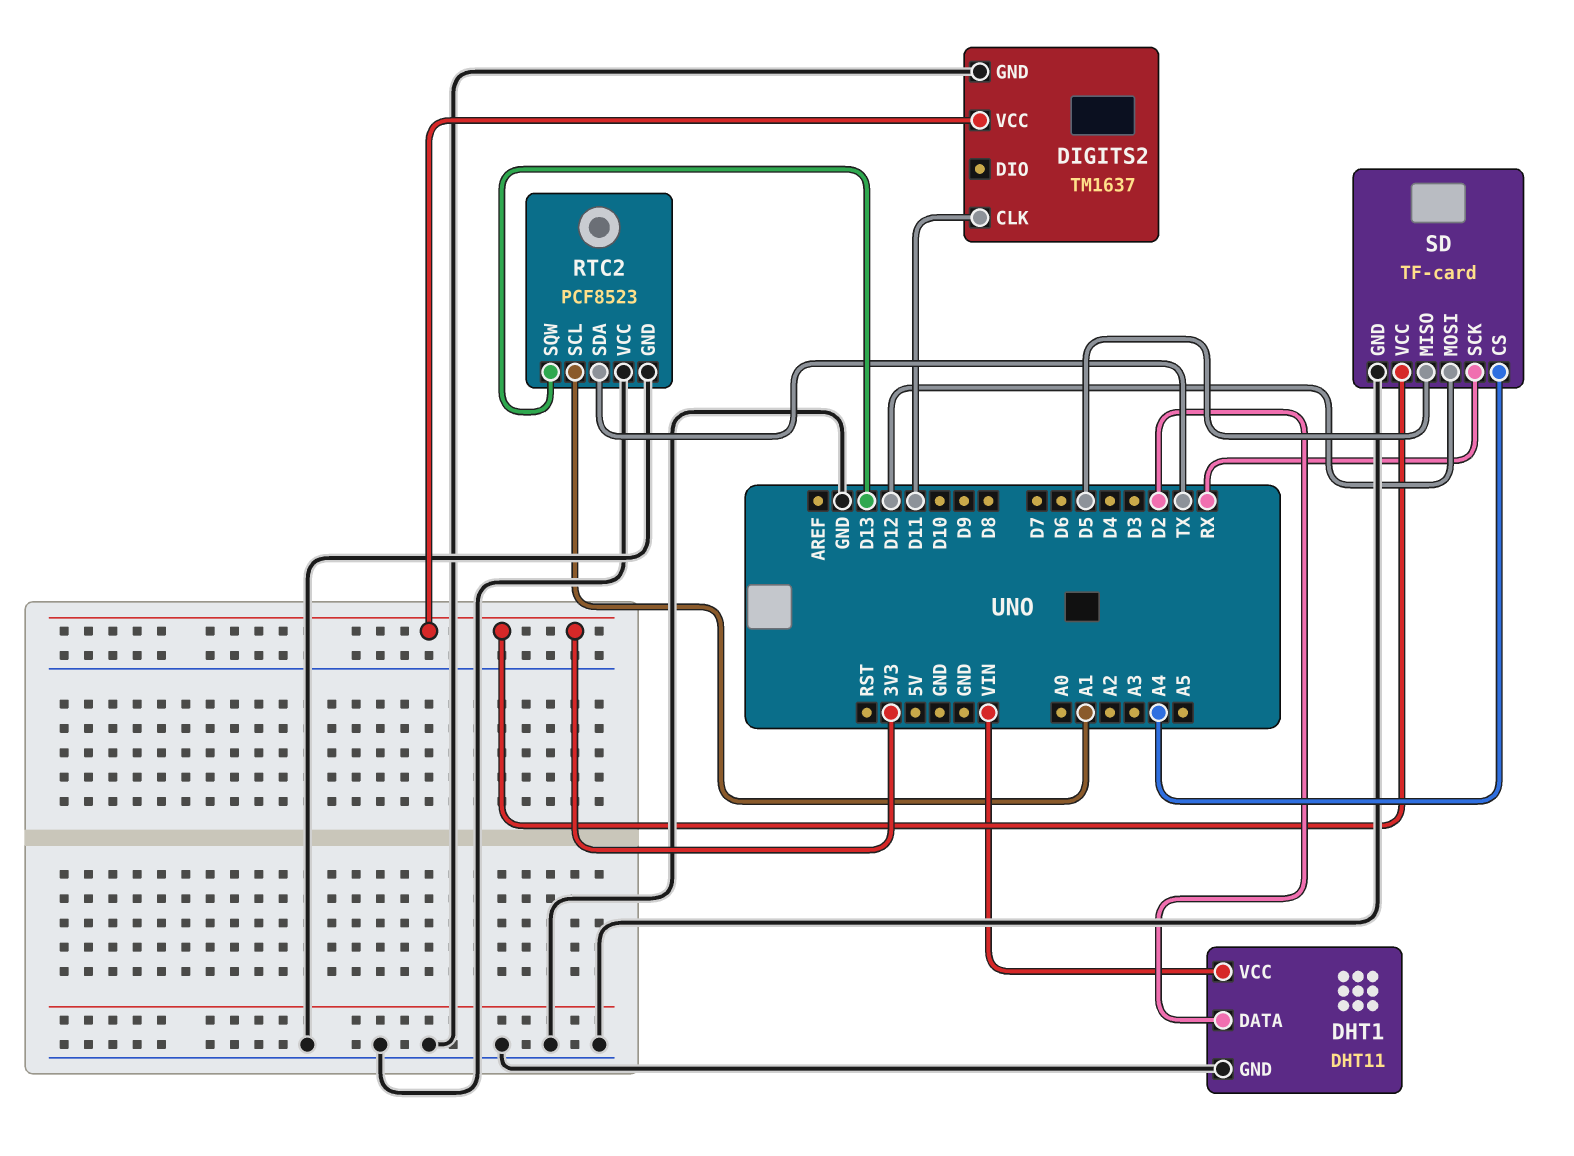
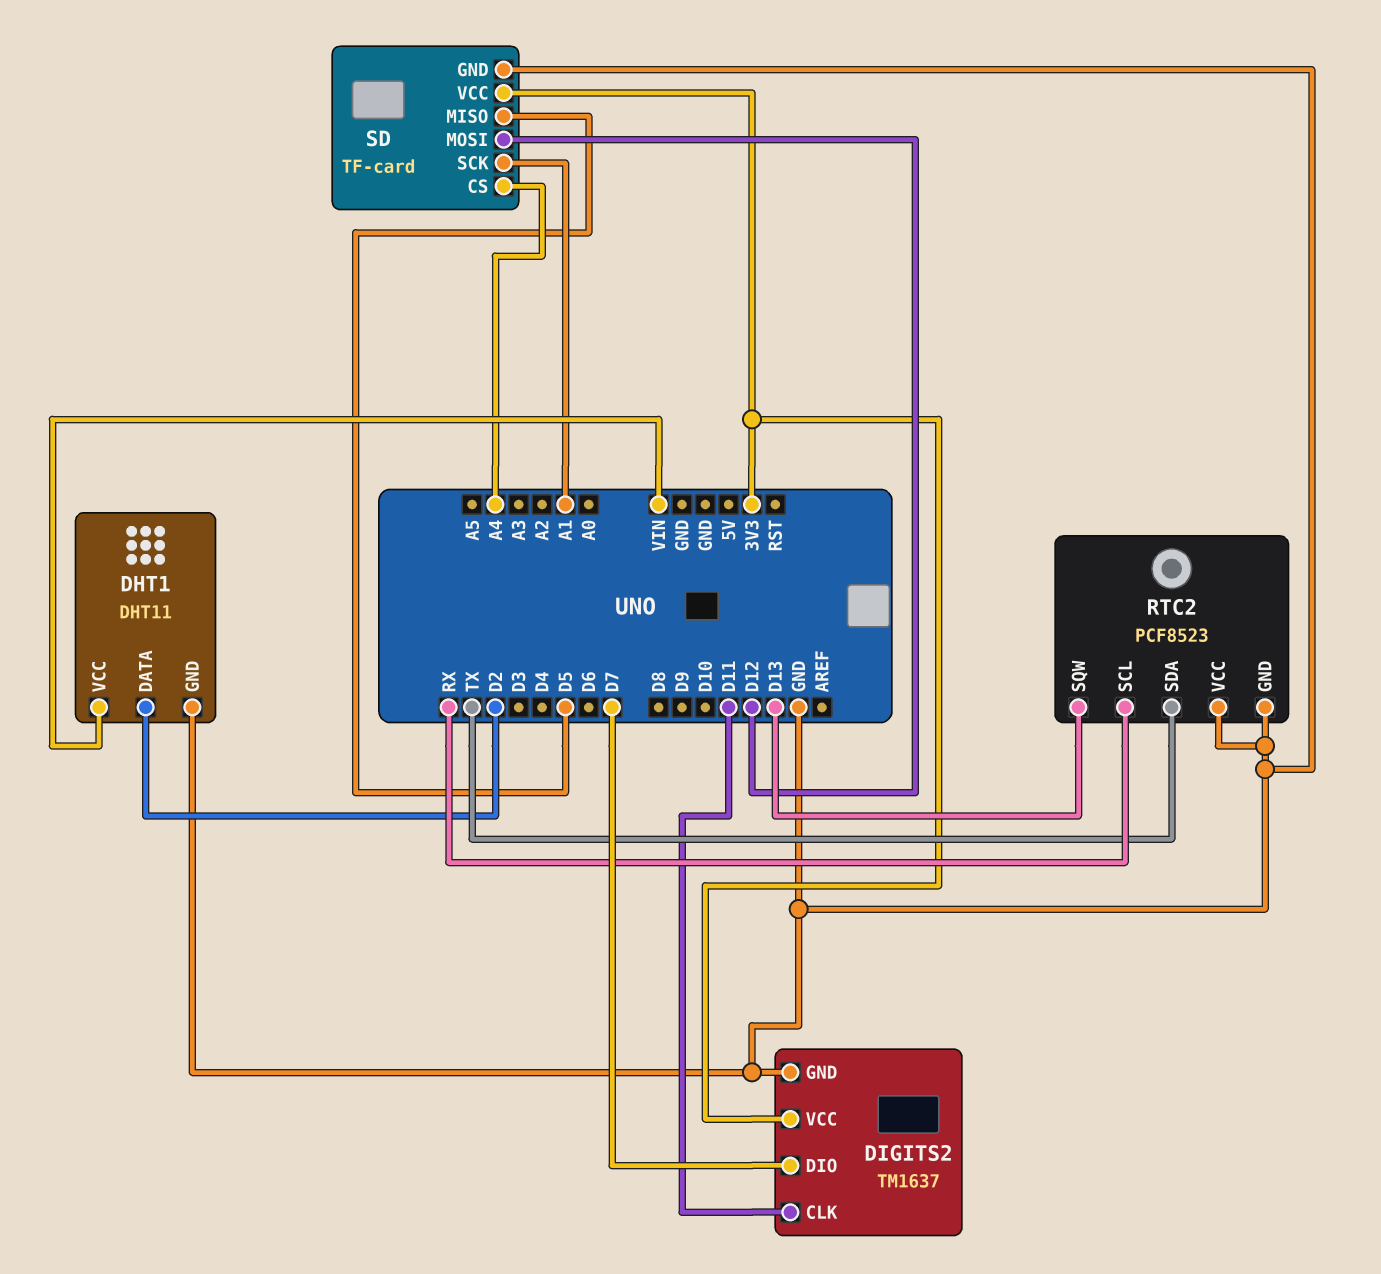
DIGITS2 pin DIO: none -> D7
RTC2 pin SCL: A1 -> RX
SD pin SCK: RX -> A1

